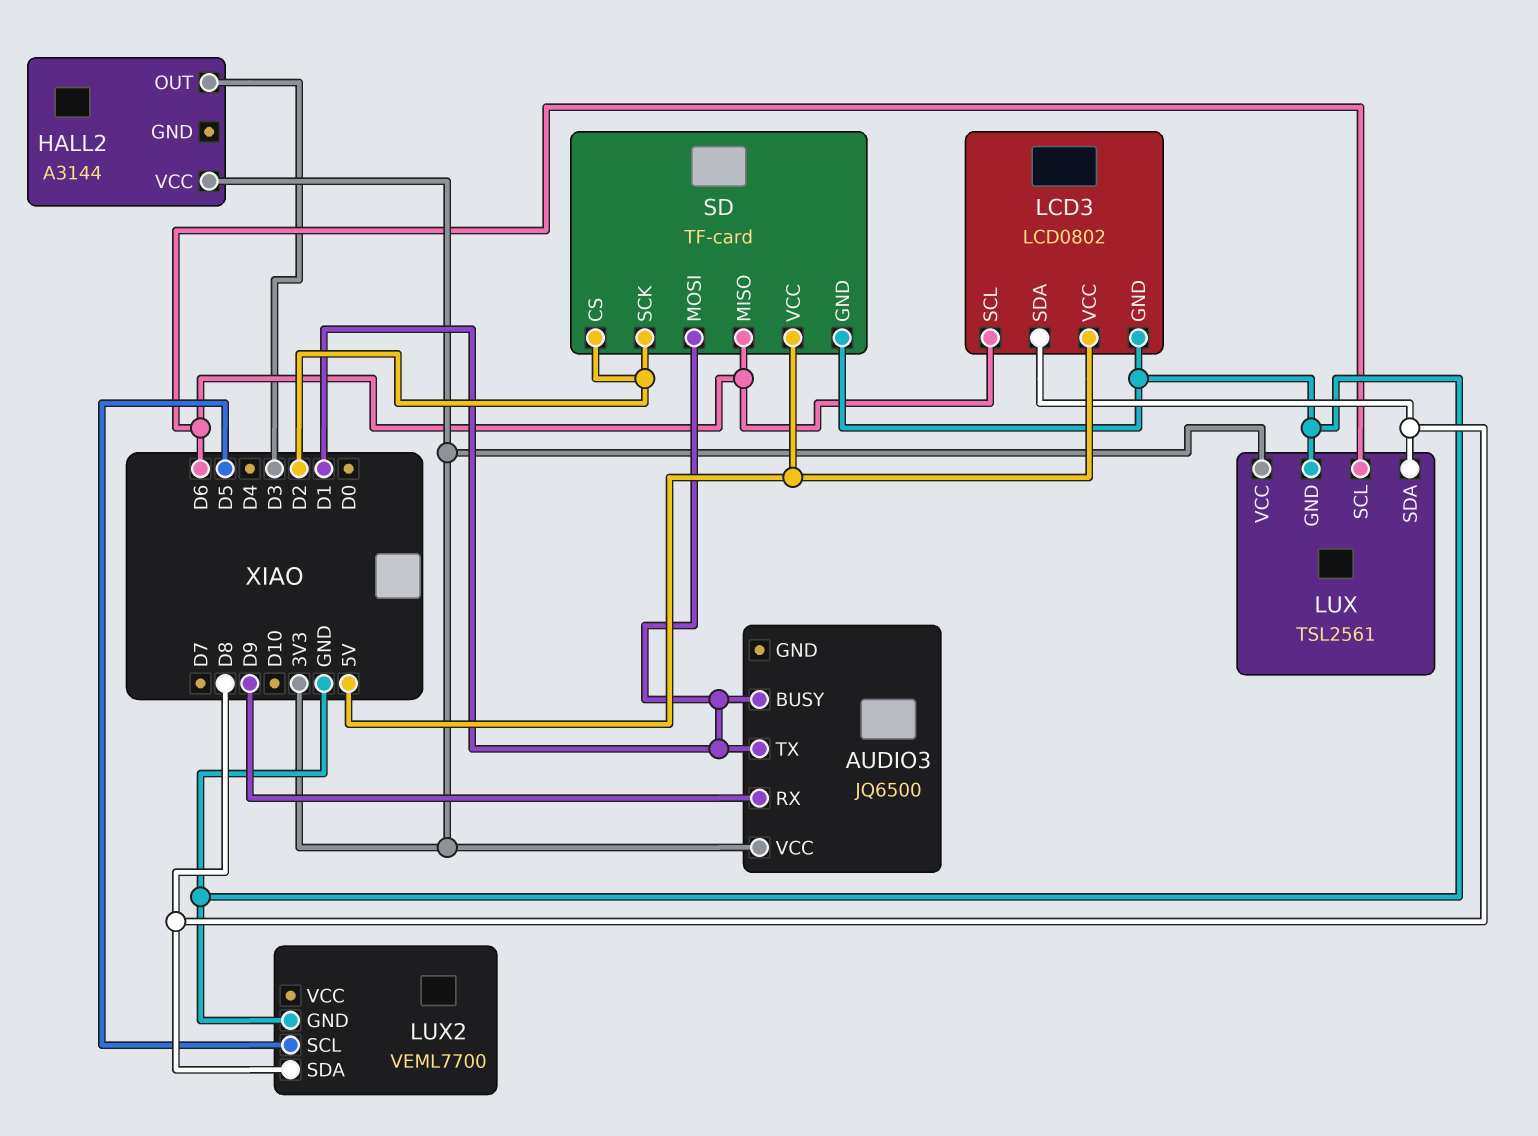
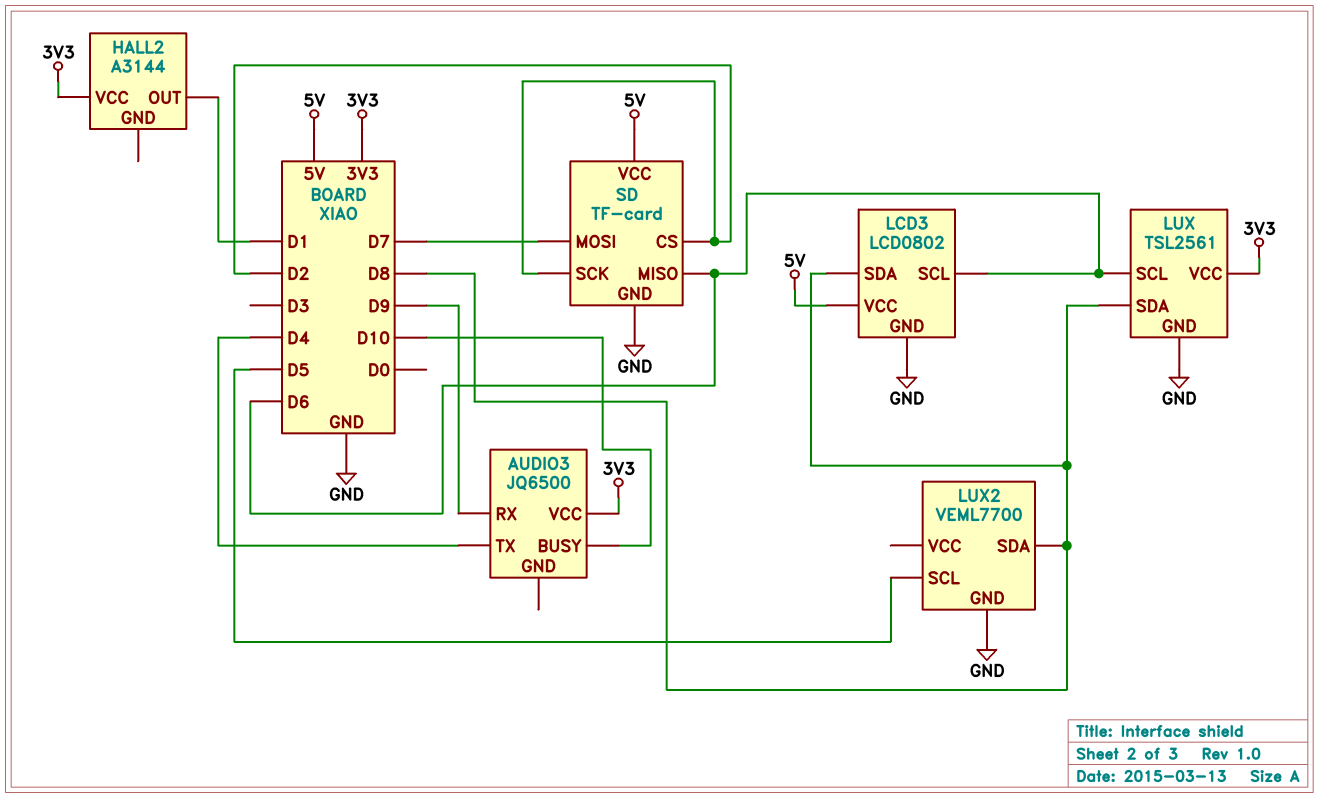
AUDIO3 pin BUSY: D1 -> D10
AUDIO3 pin TX: D1 -> D4
HALL2 pin OUT: D3 -> D1
SD pin MOSI: D1 -> D7

